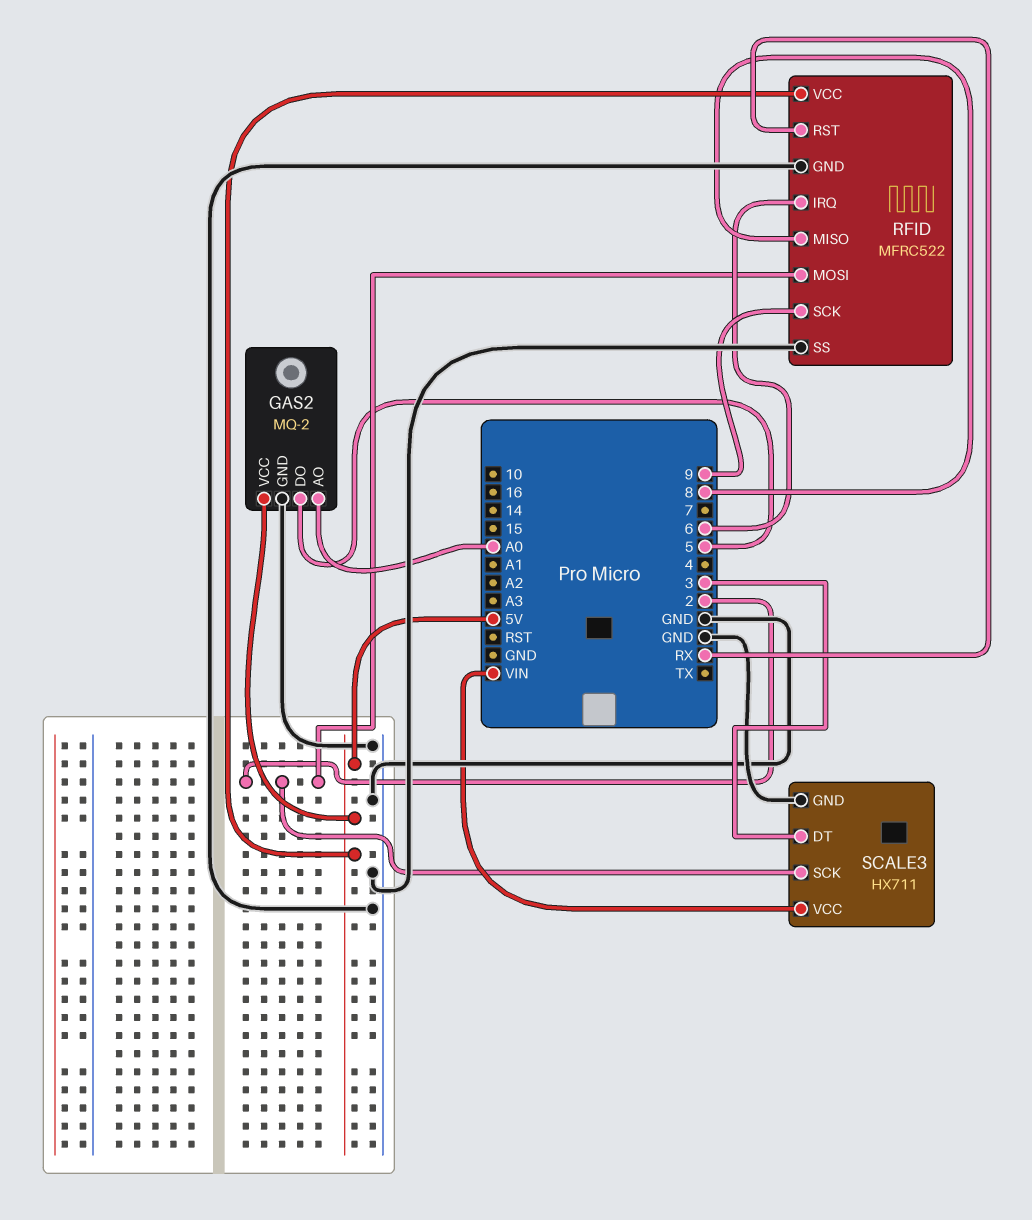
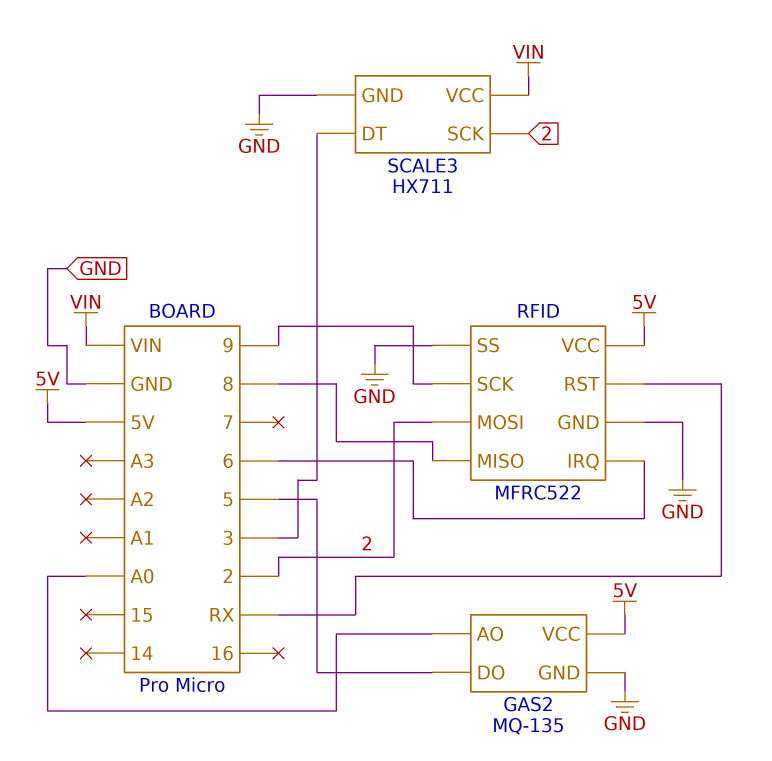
GAS2: MQ-2 -> MQ-135

